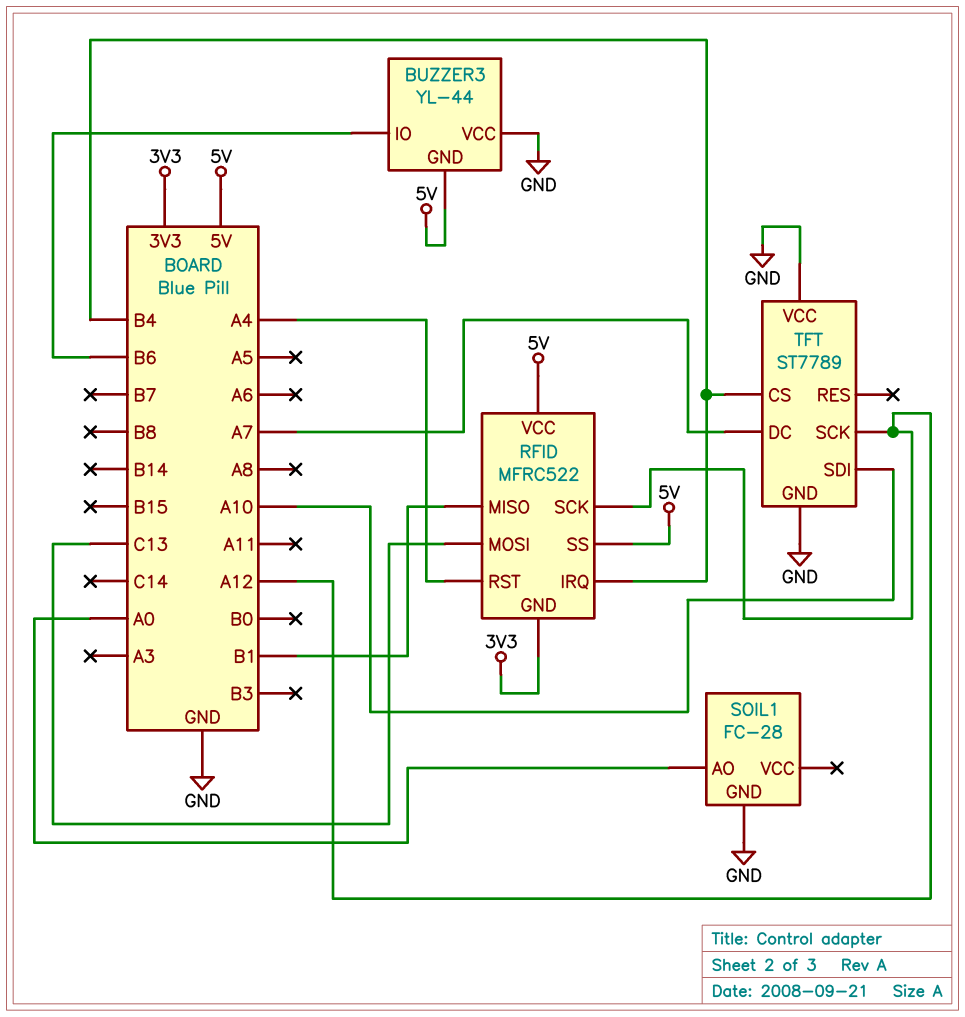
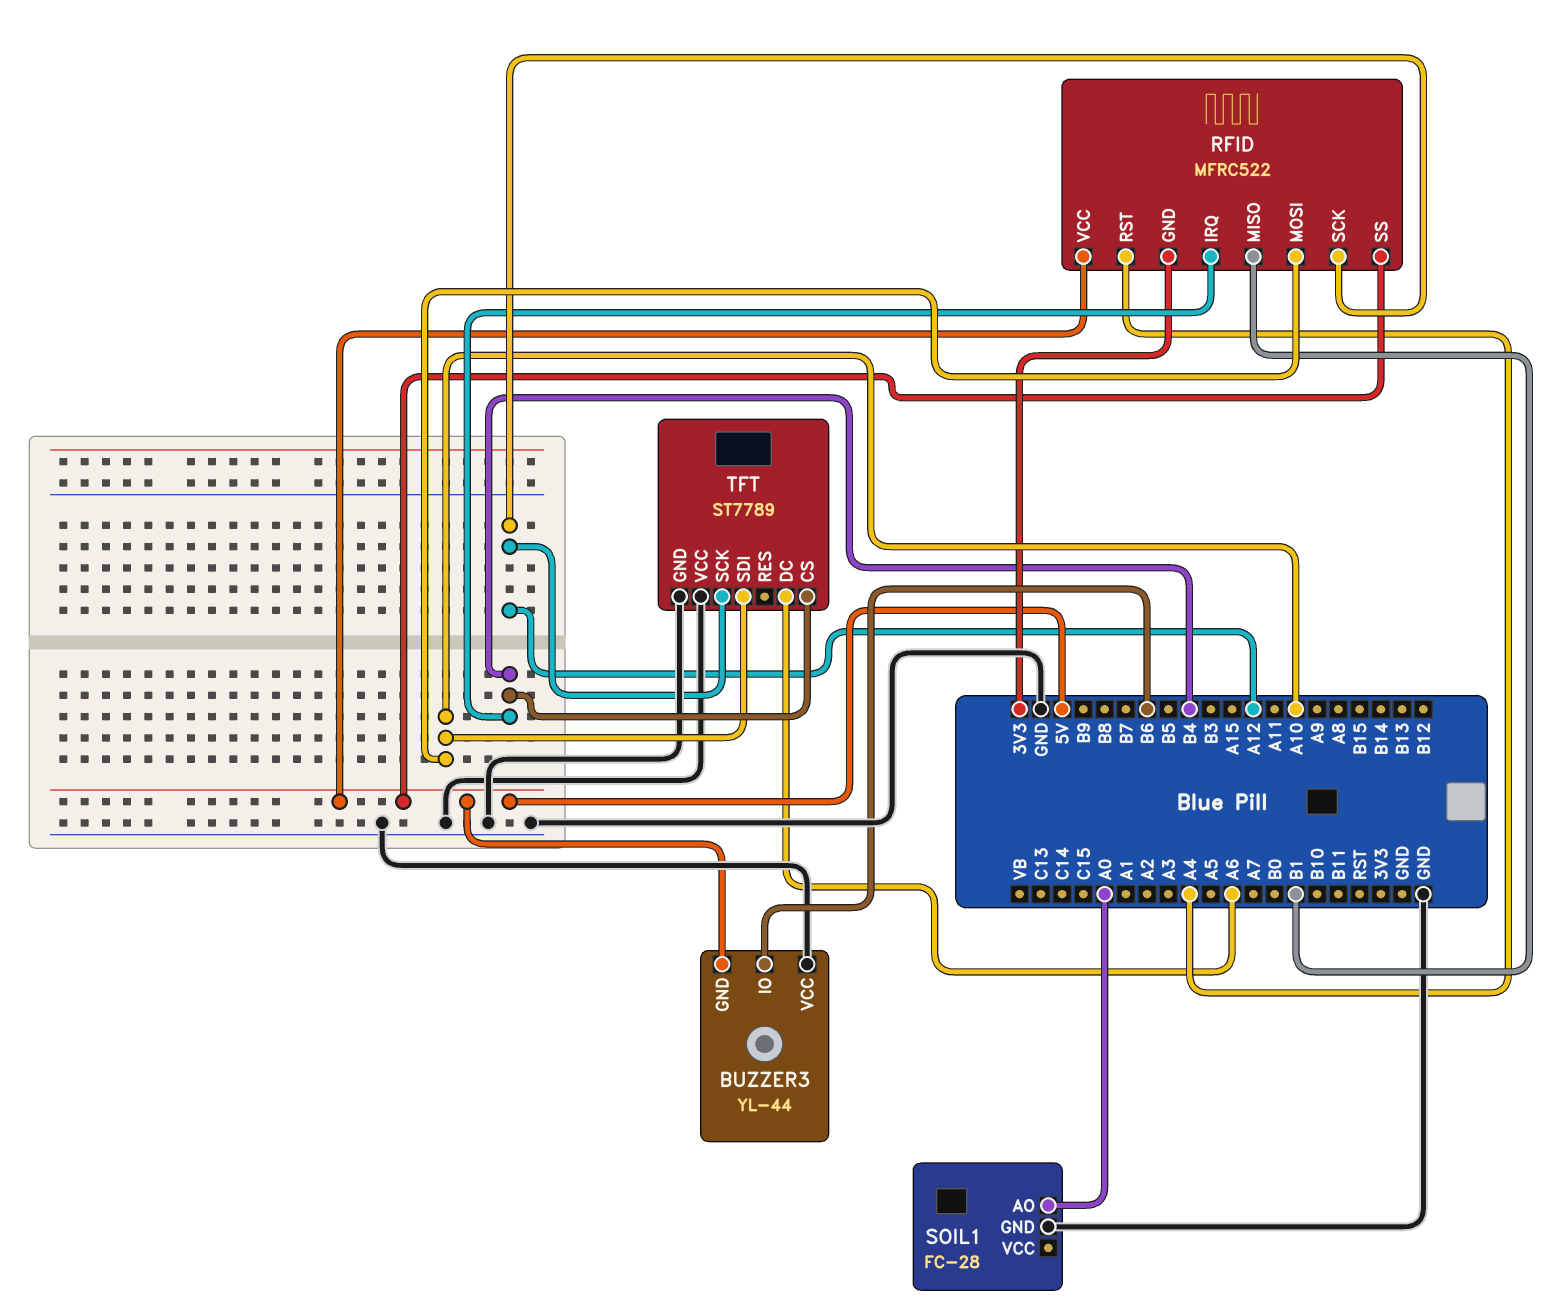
RFID pin MOSI: C13 -> A10
TFT pin DC: A7 -> A6

